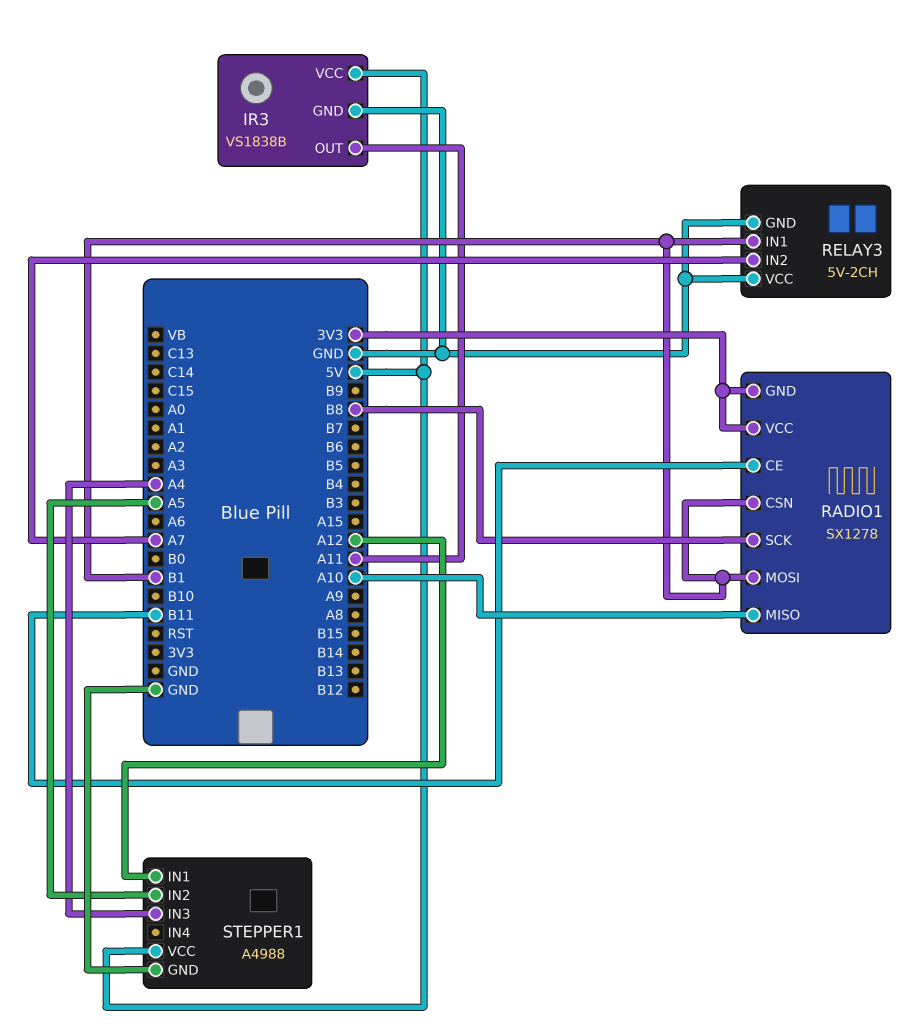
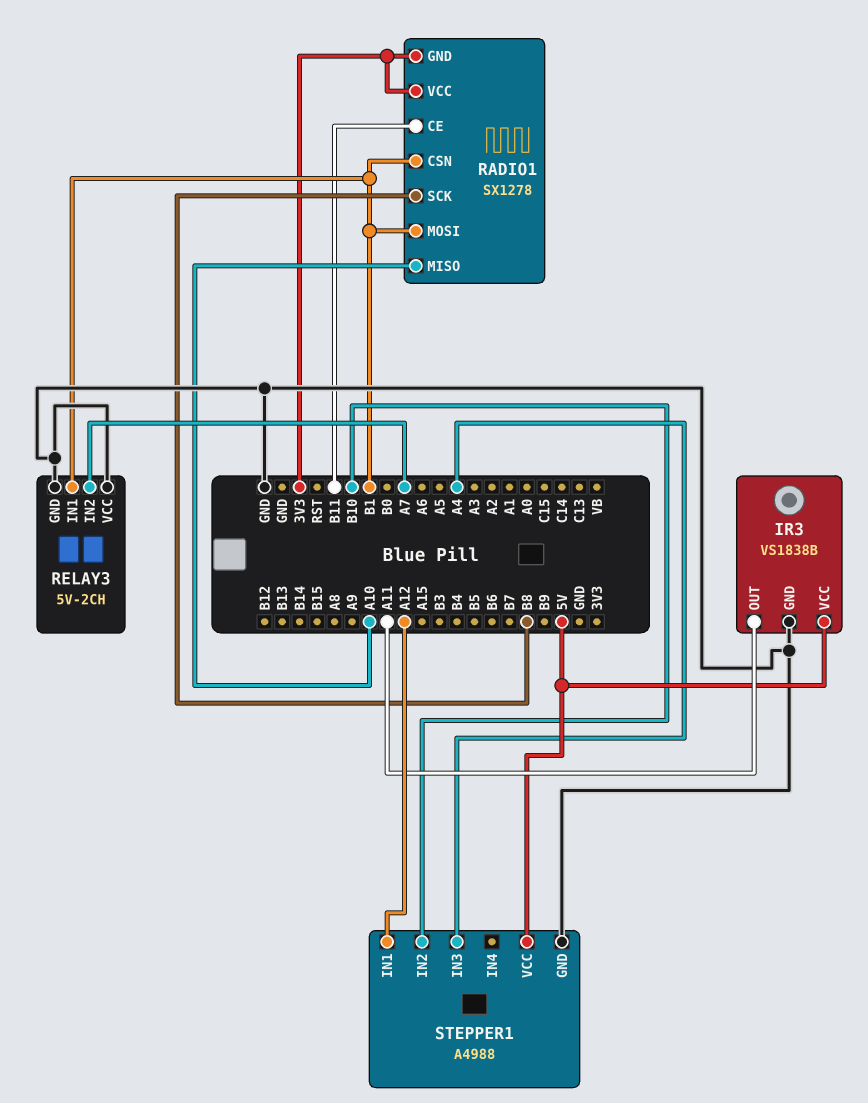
STEPPER1 pin IN2: A5 -> B10

